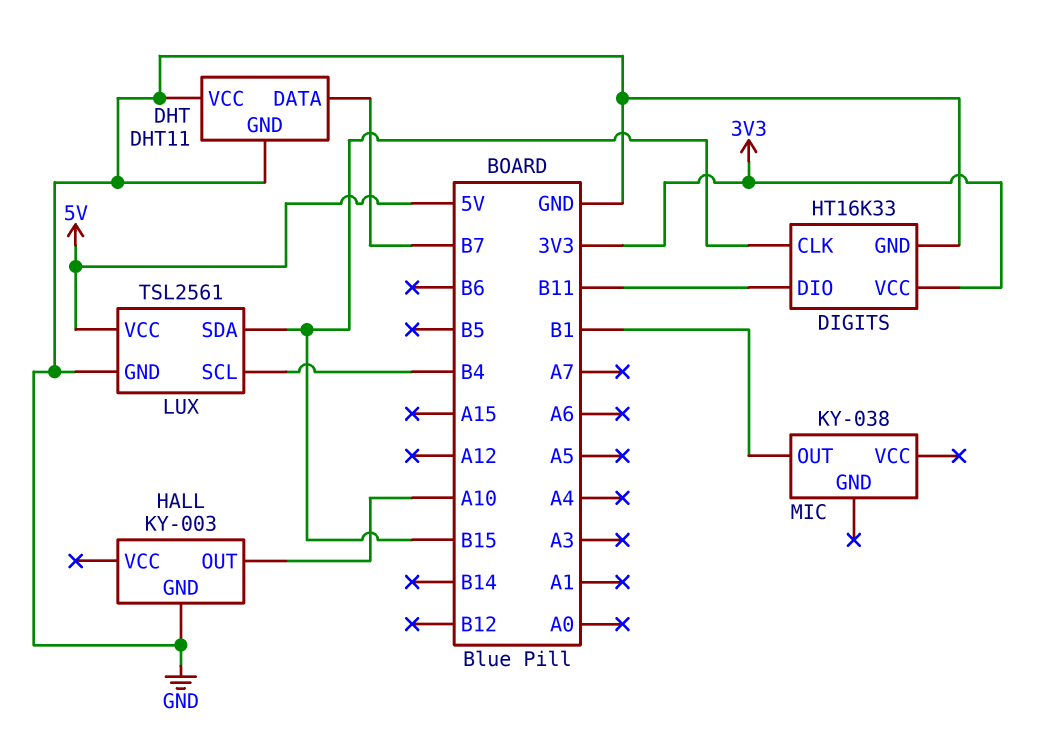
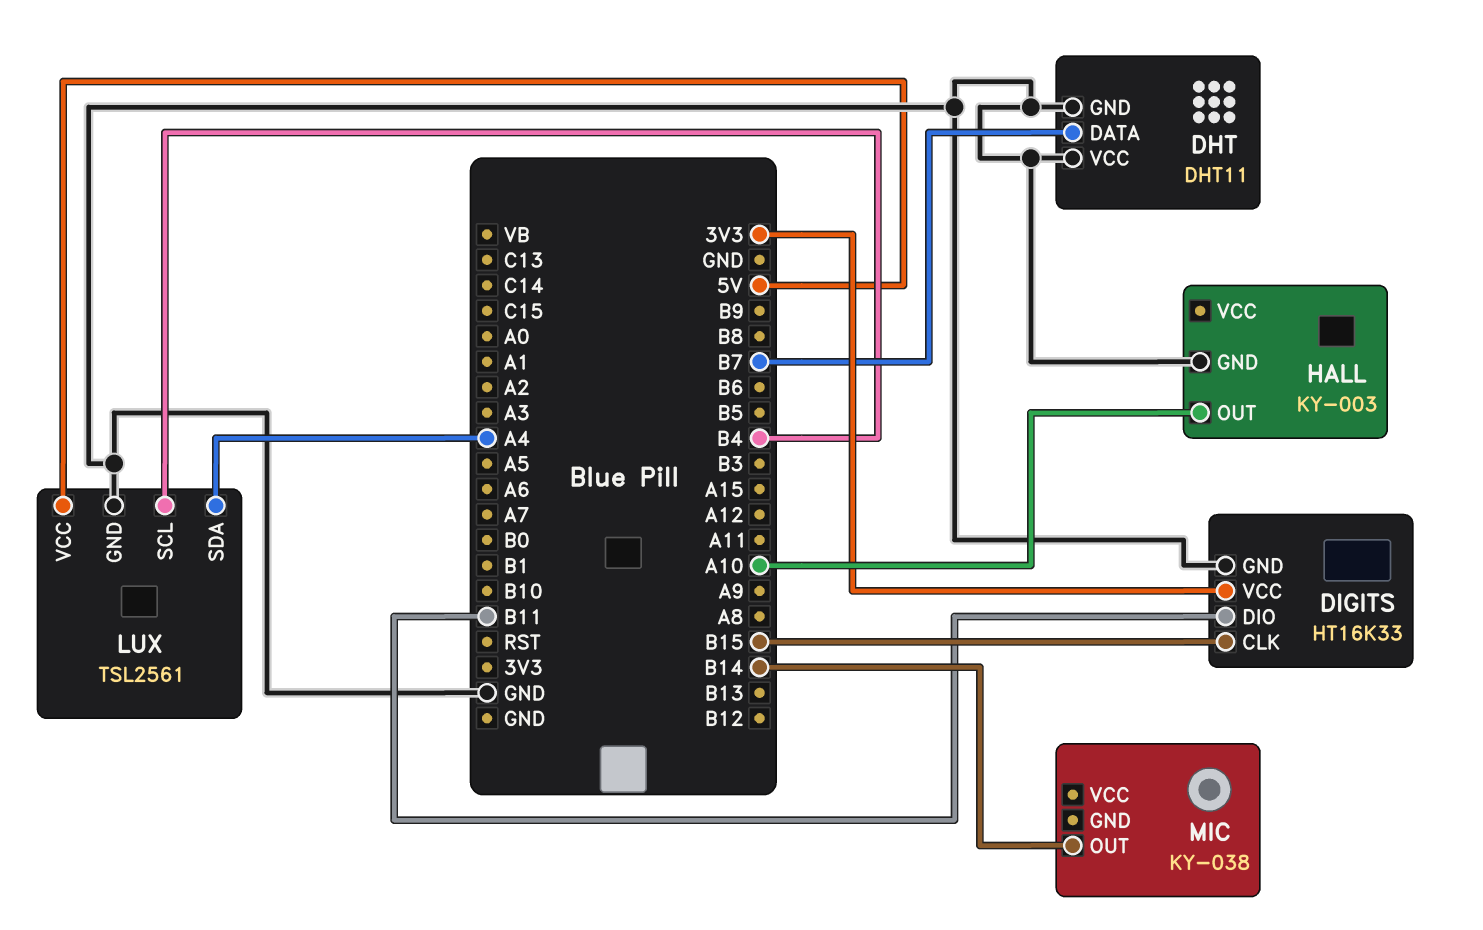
LUX pin SDA: B15 -> A4
MIC pin OUT: B1 -> B14

